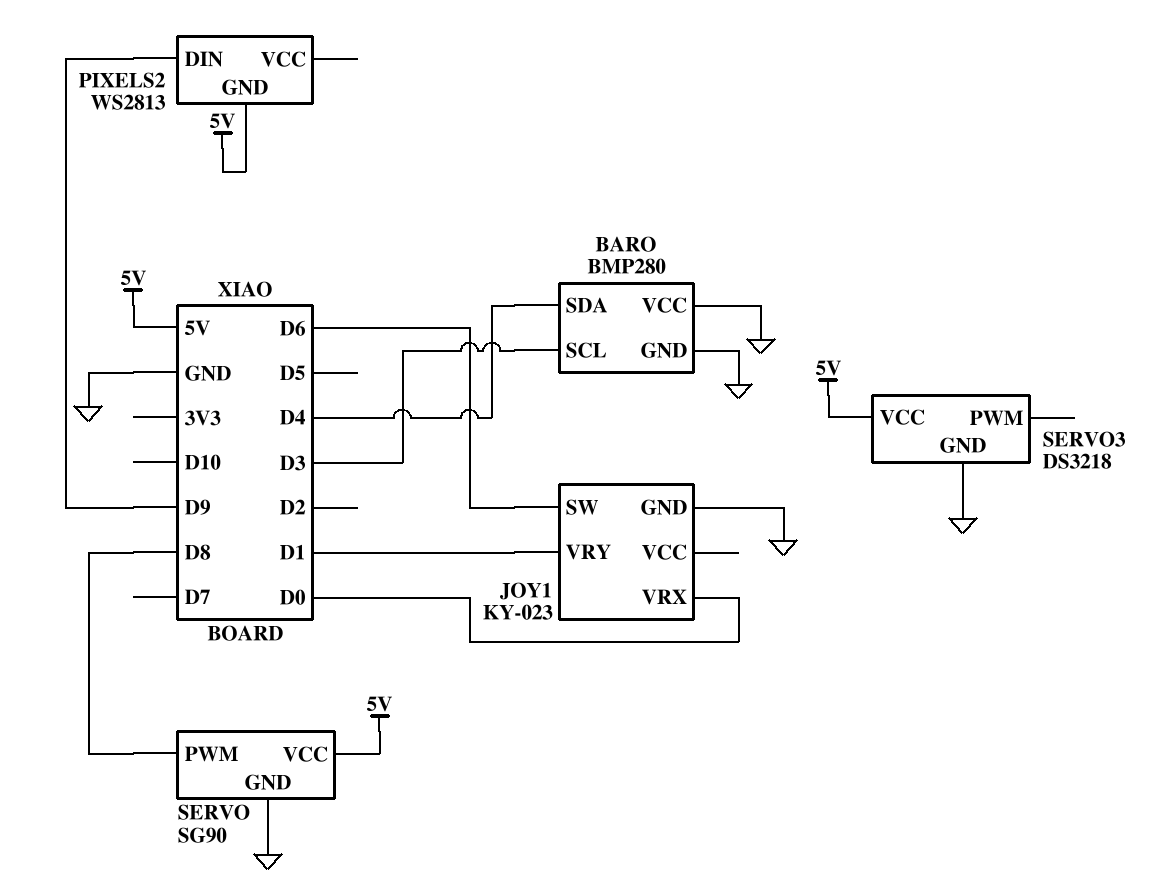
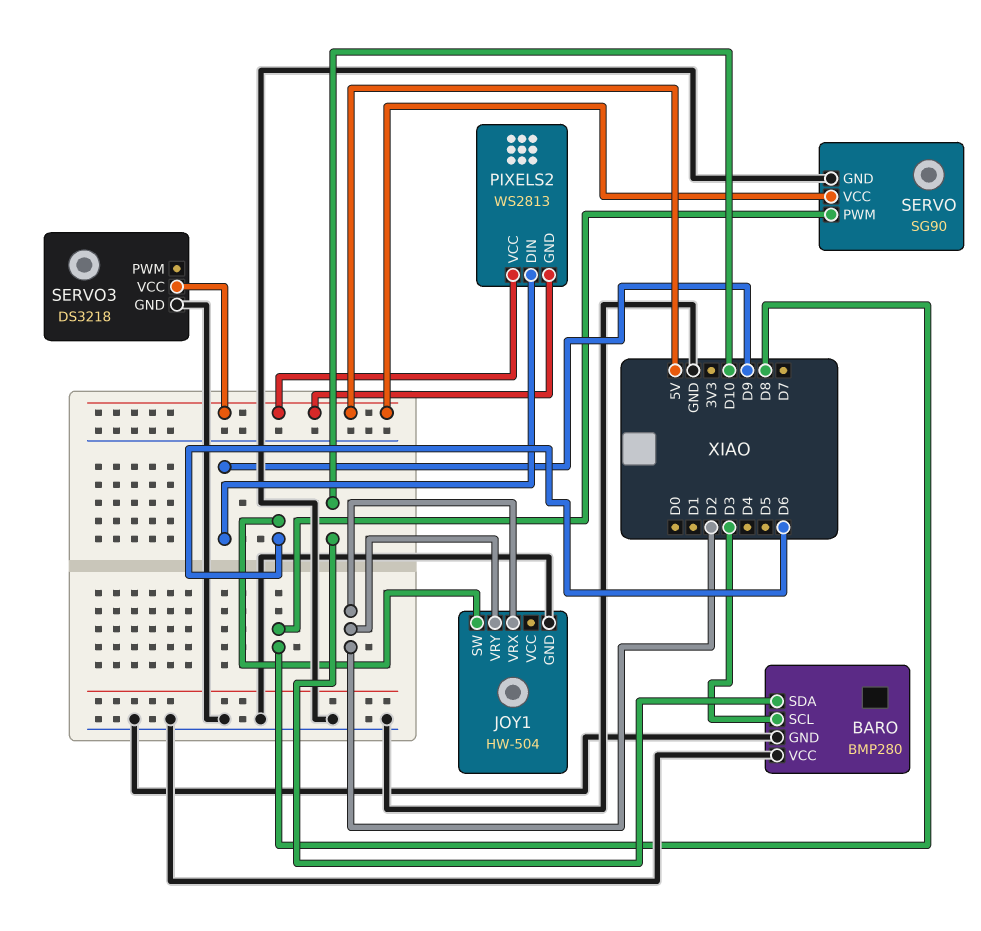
BARO pin SDA: D4 -> D10
JOY1: KY-023 -> HW-504
JOY1 pin VRX: D0 -> D2
JOY1 pin VRY: D1 -> D2
PIXELS2 pin VCC: none -> 5V

